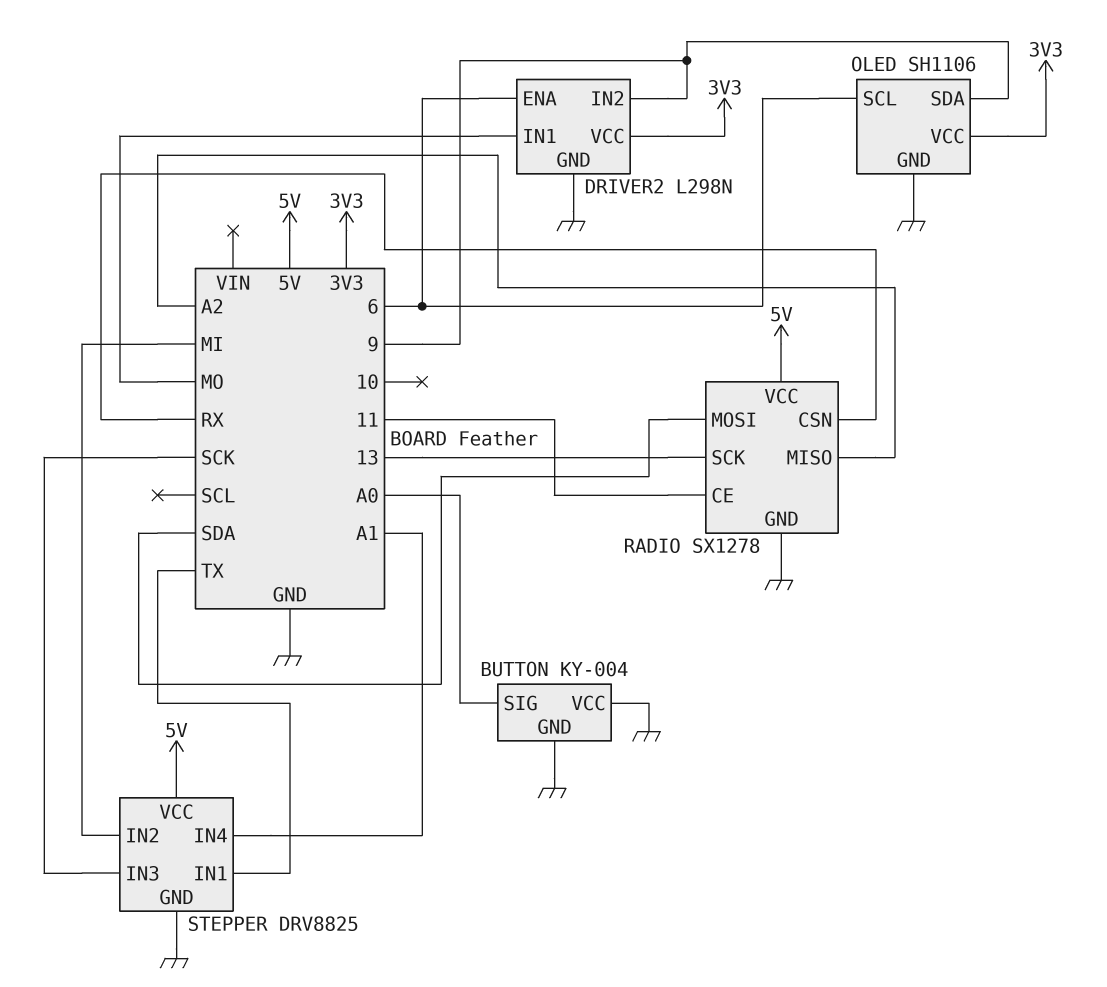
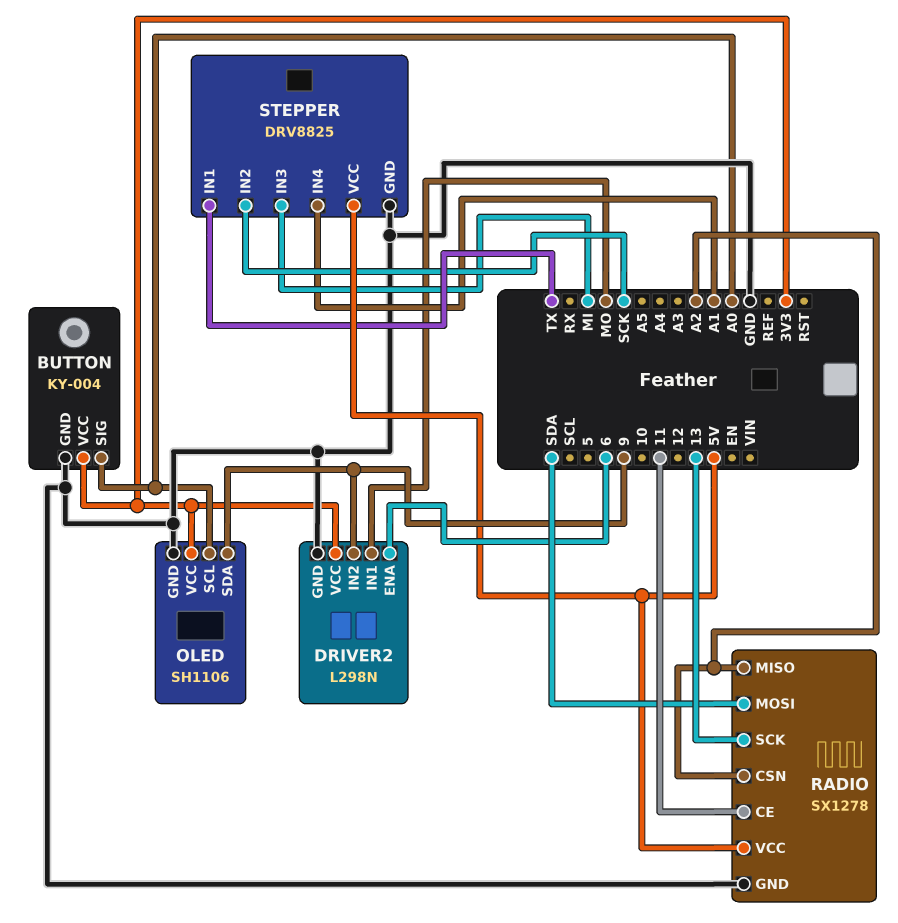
BUTTON pin VCC: GND -> 3V3
OLED pin SCL: 6 -> A0
RADIO pin CSN: RX -> A2
STEPPER pin IN2: MI -> SCK
STEPPER pin IN3: SCK -> MI

